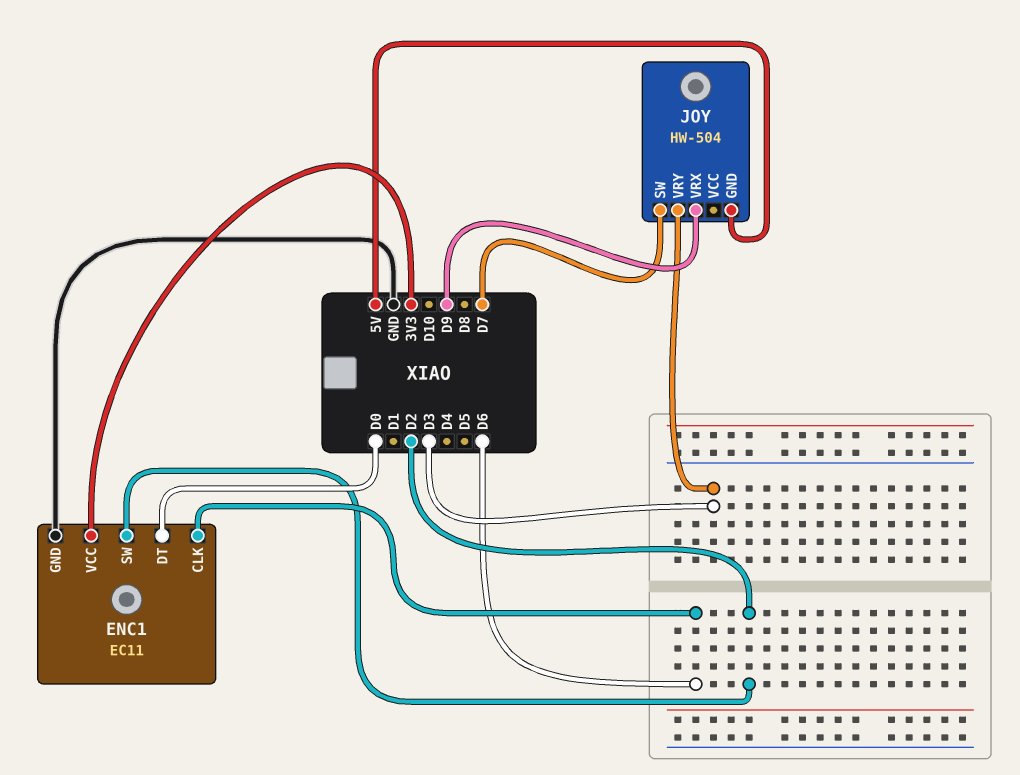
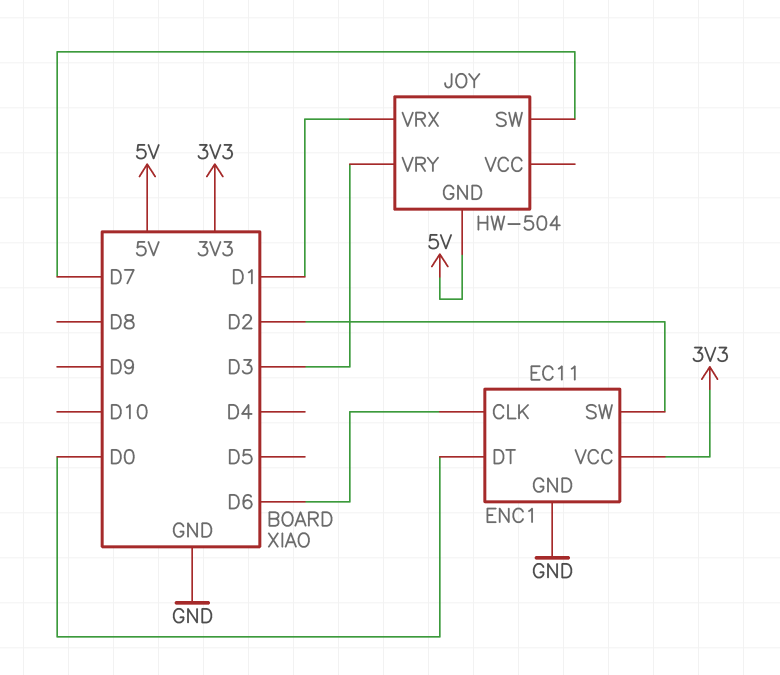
JOY pin VRX: D9 -> D1

